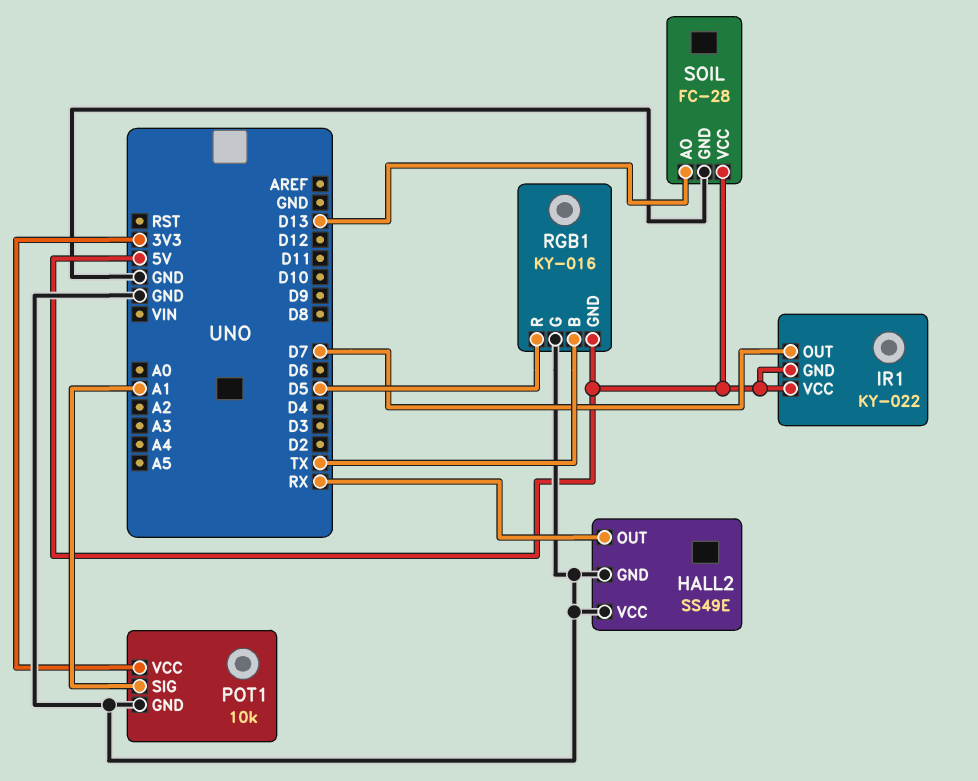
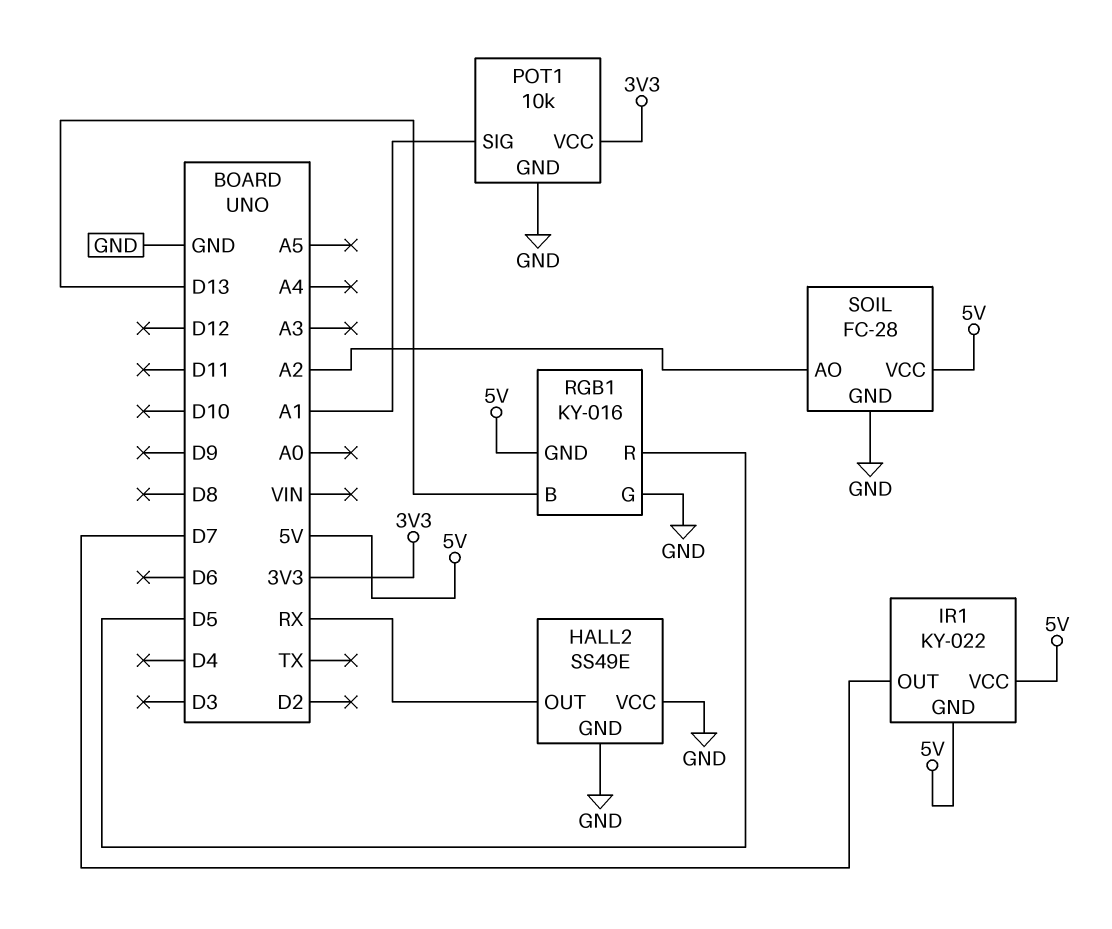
RGB1 pin B: TX -> D13
SOIL pin AO: D13 -> A2

